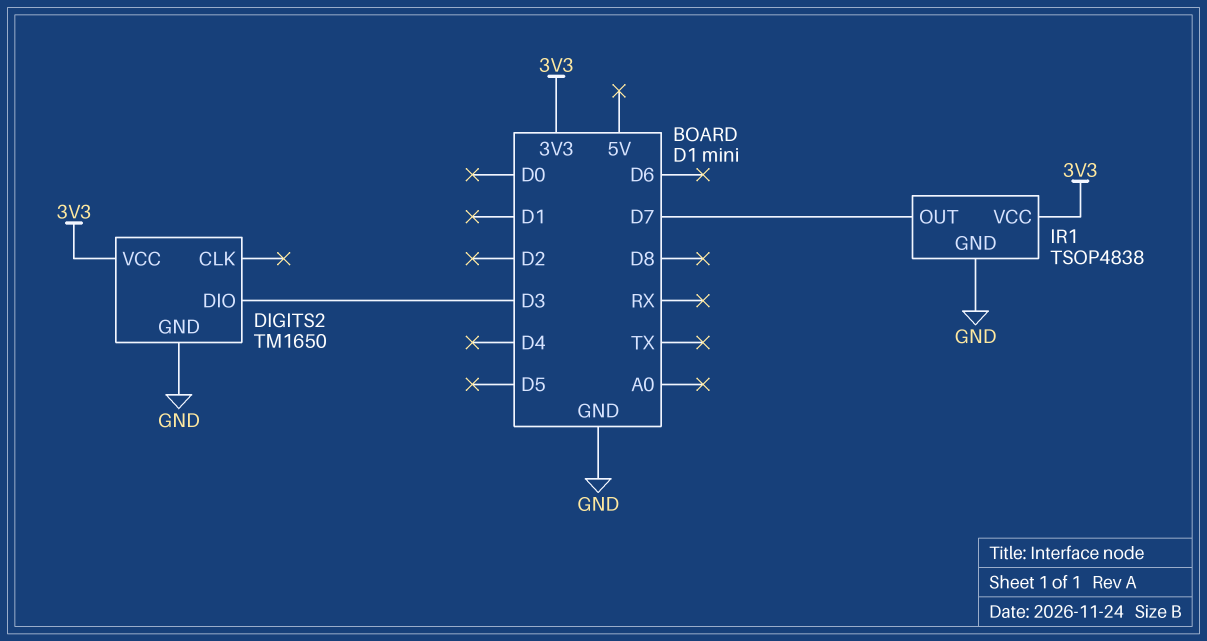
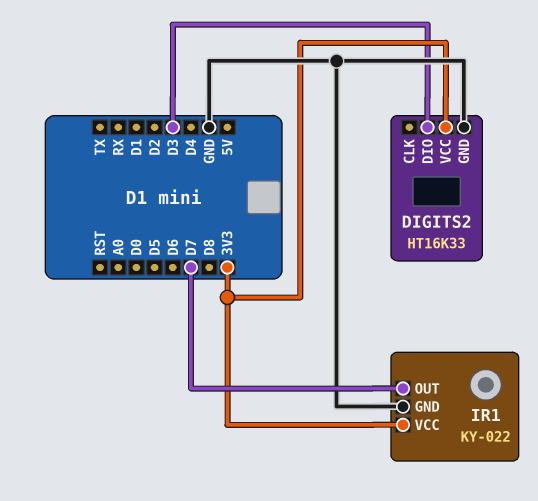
DIGITS2: TM1650 -> HT16K33
IR1: TSOP4838 -> KY-022

